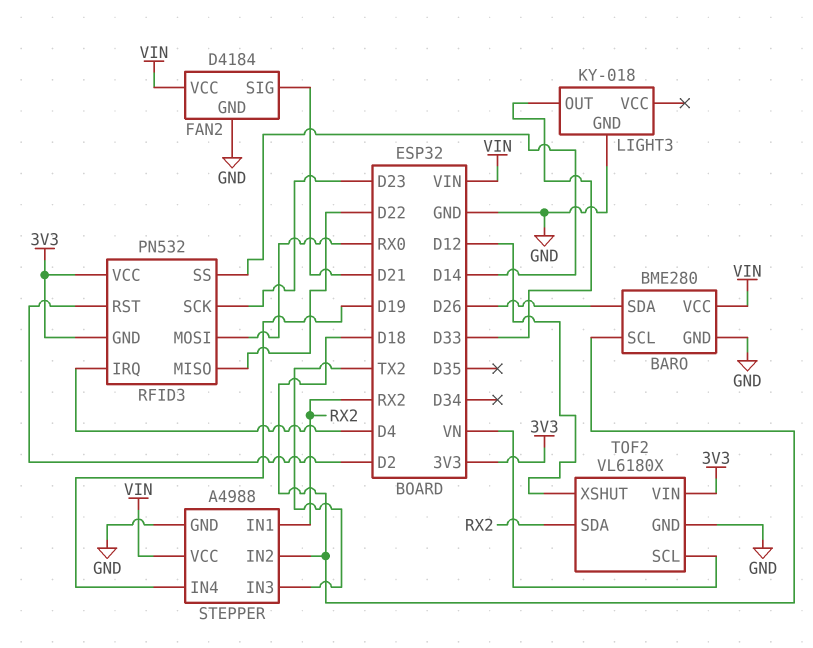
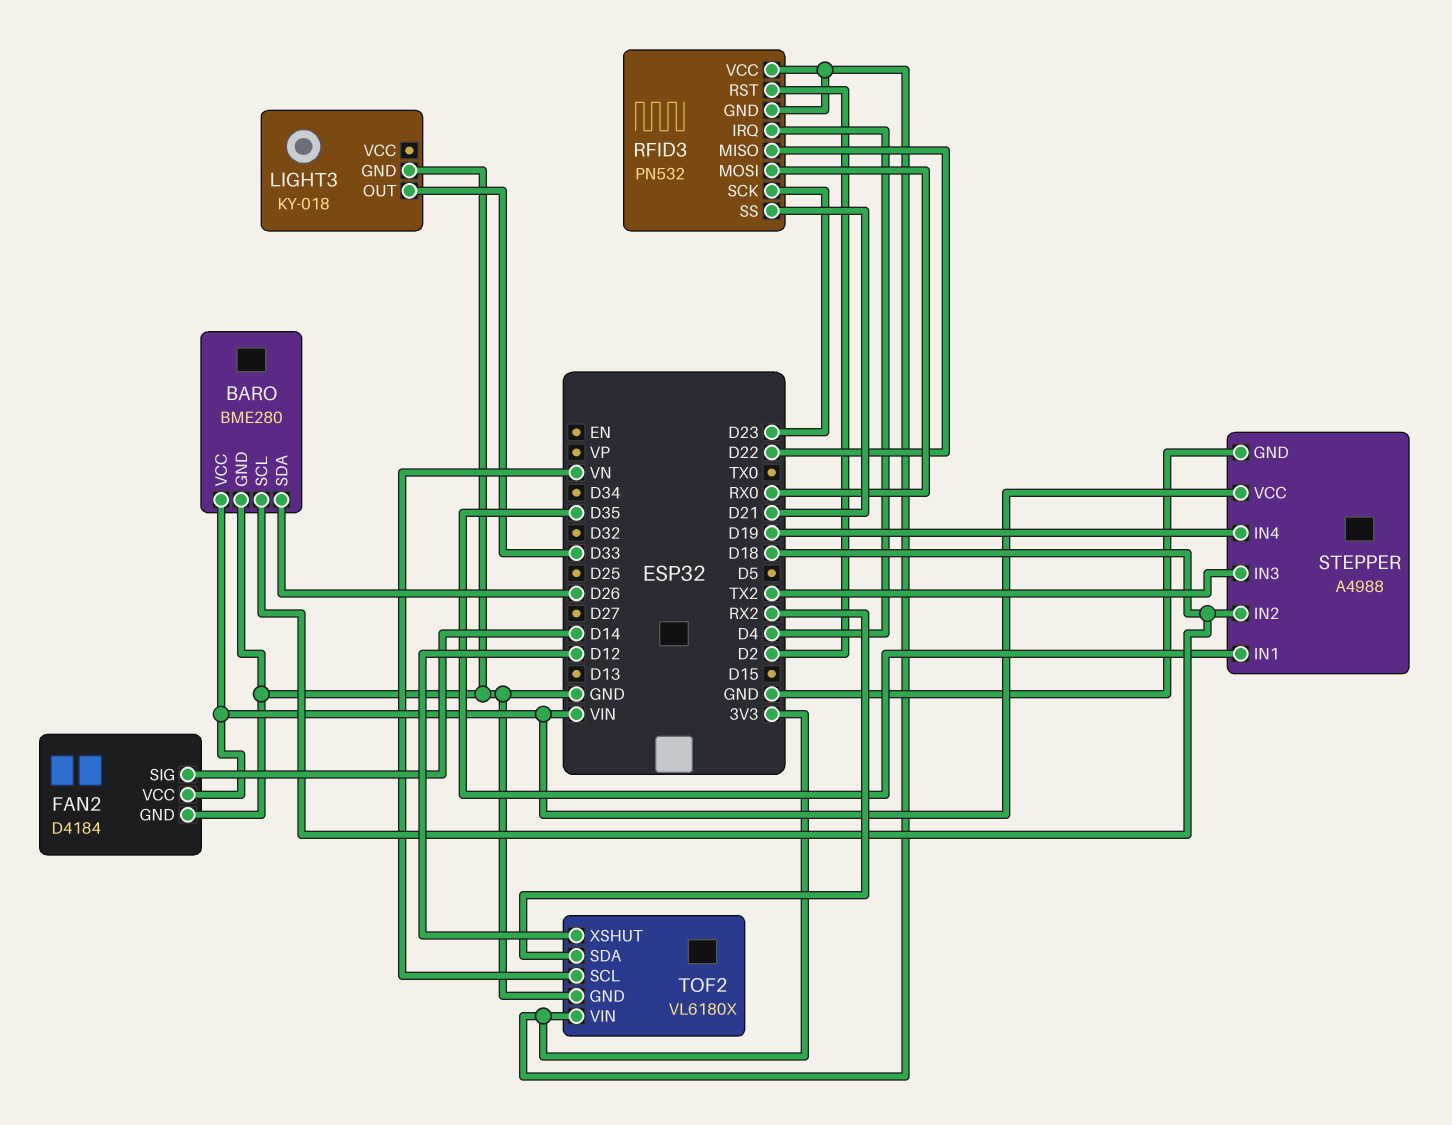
FAN2 pin SIG: D21 -> D14
RFID3 pin SS: D14 -> D21
STEPPER pin IN1: RX2 -> D35

